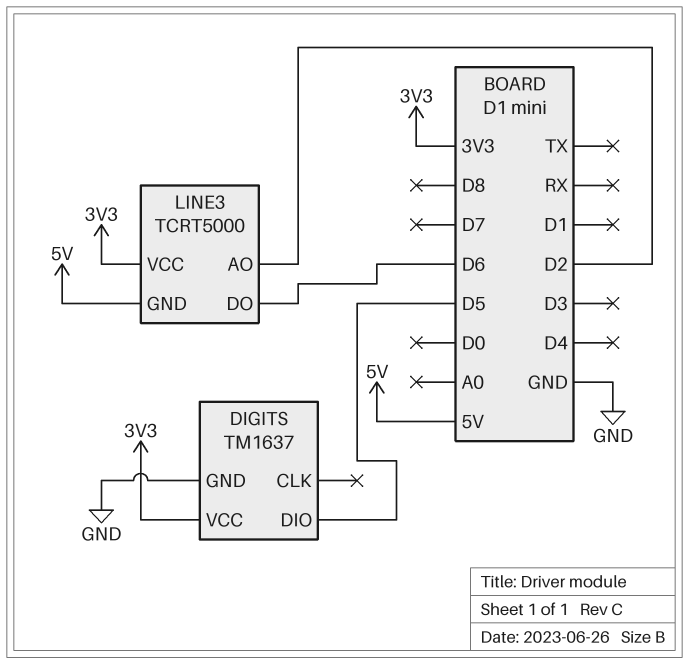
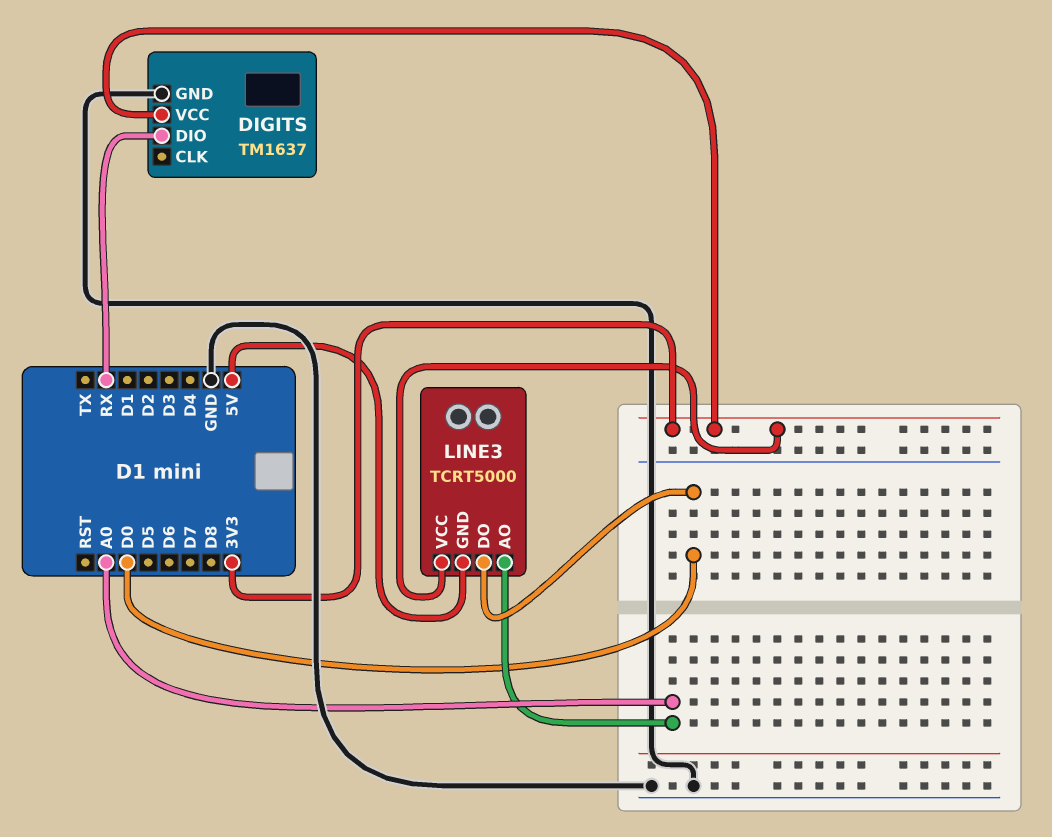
DIGITS pin DIO: D5 -> RX
LINE3 pin AO: D2 -> A0
LINE3 pin DO: D6 -> D0

